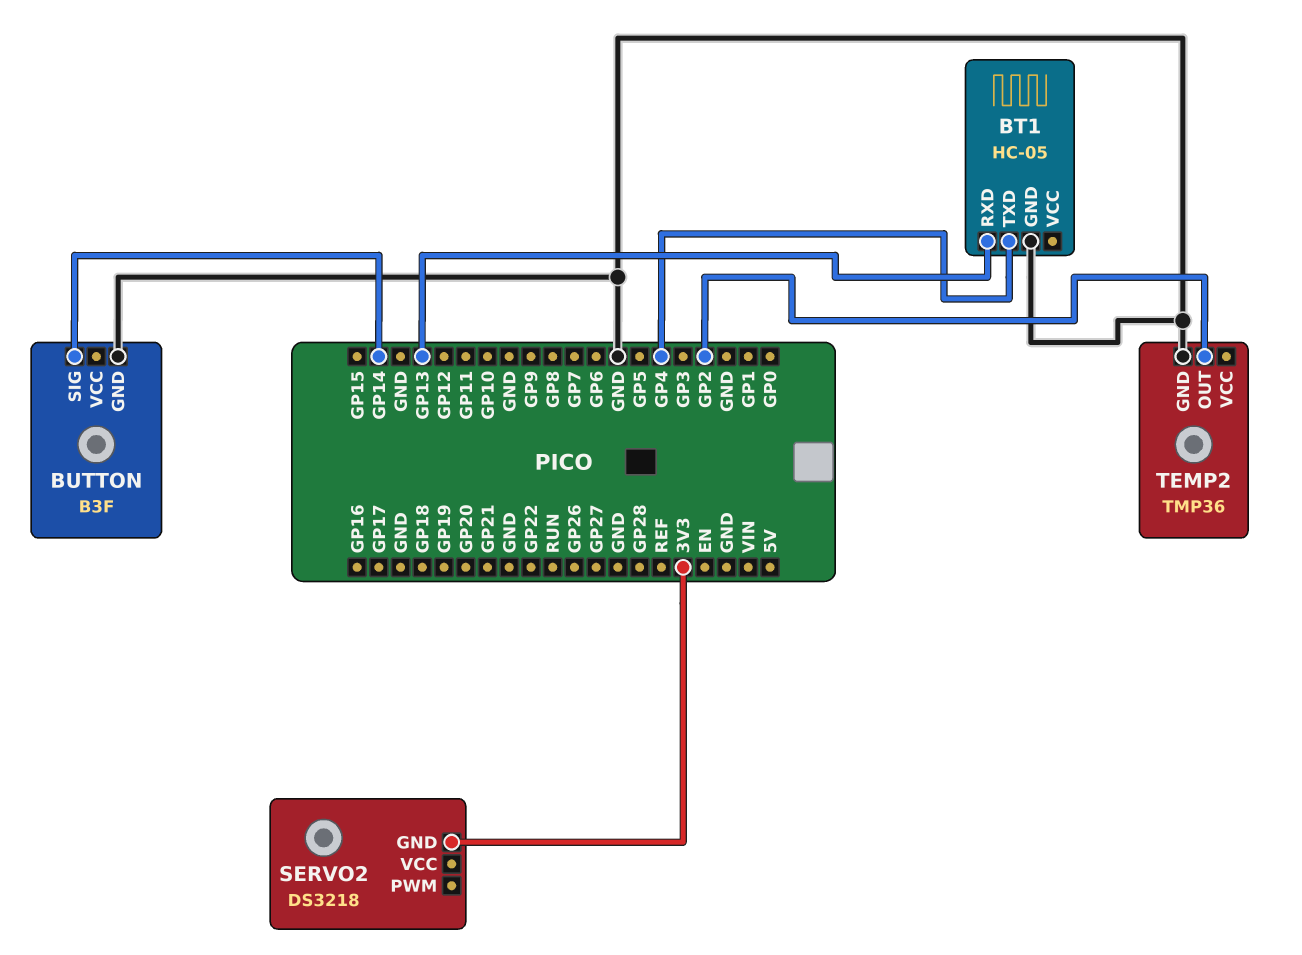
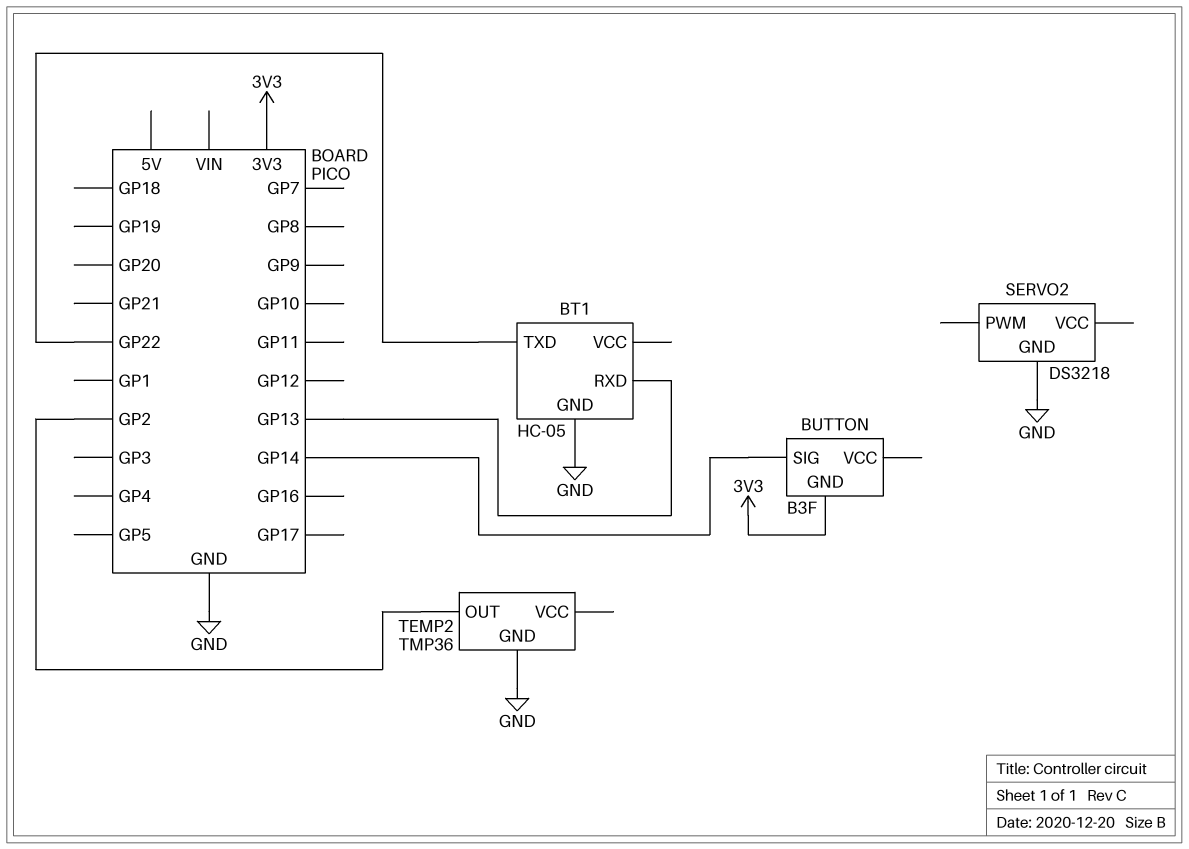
BT1 pin TXD: GP4 -> GP22
BUTTON pin GND: GND -> 3V3
SERVO2 pin GND: 3V3 -> GND

